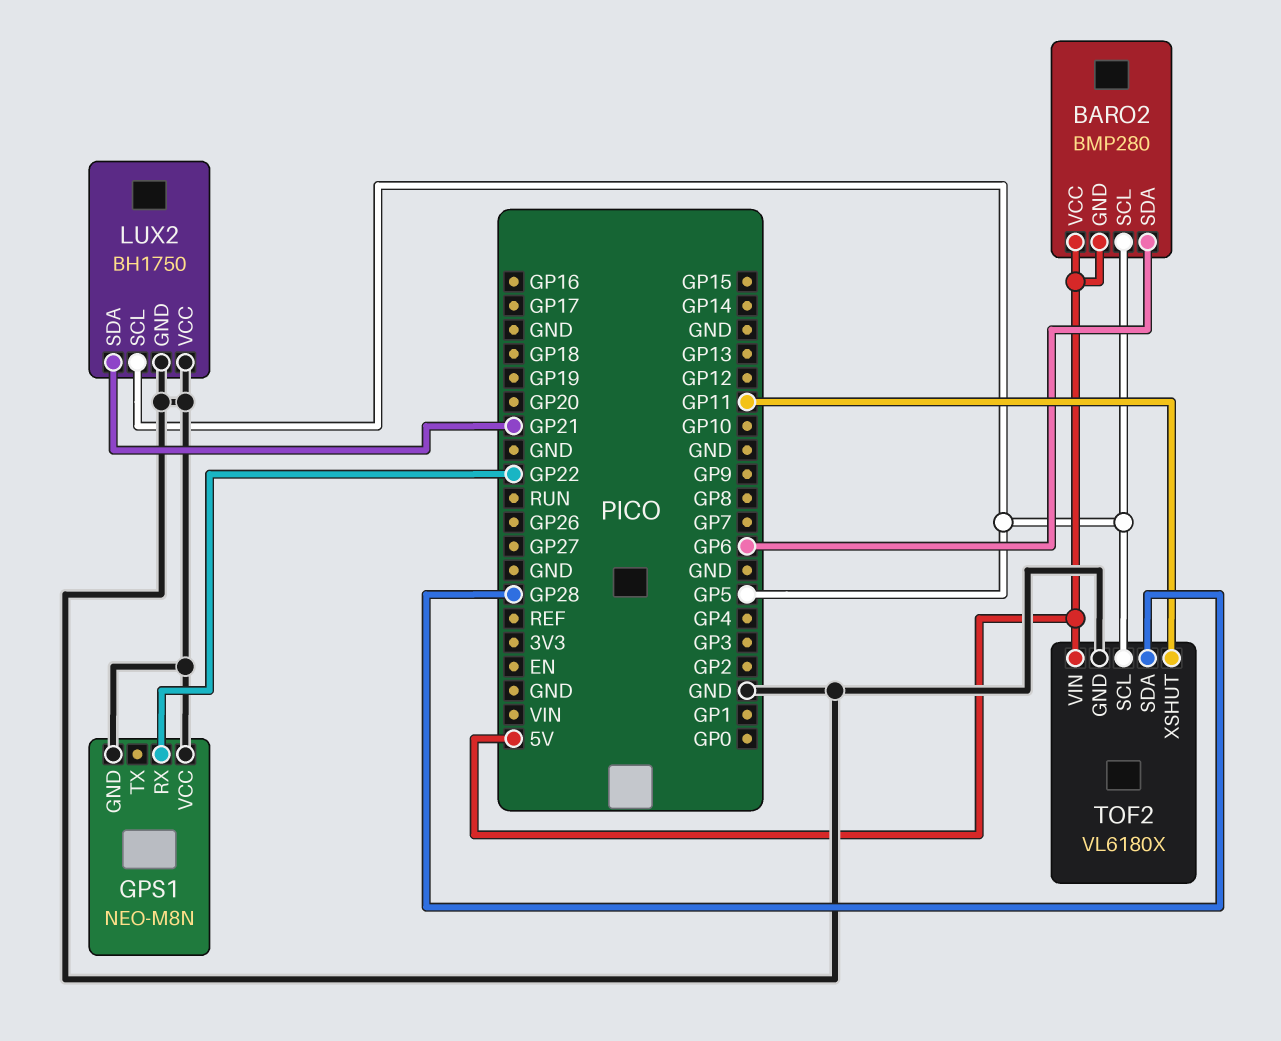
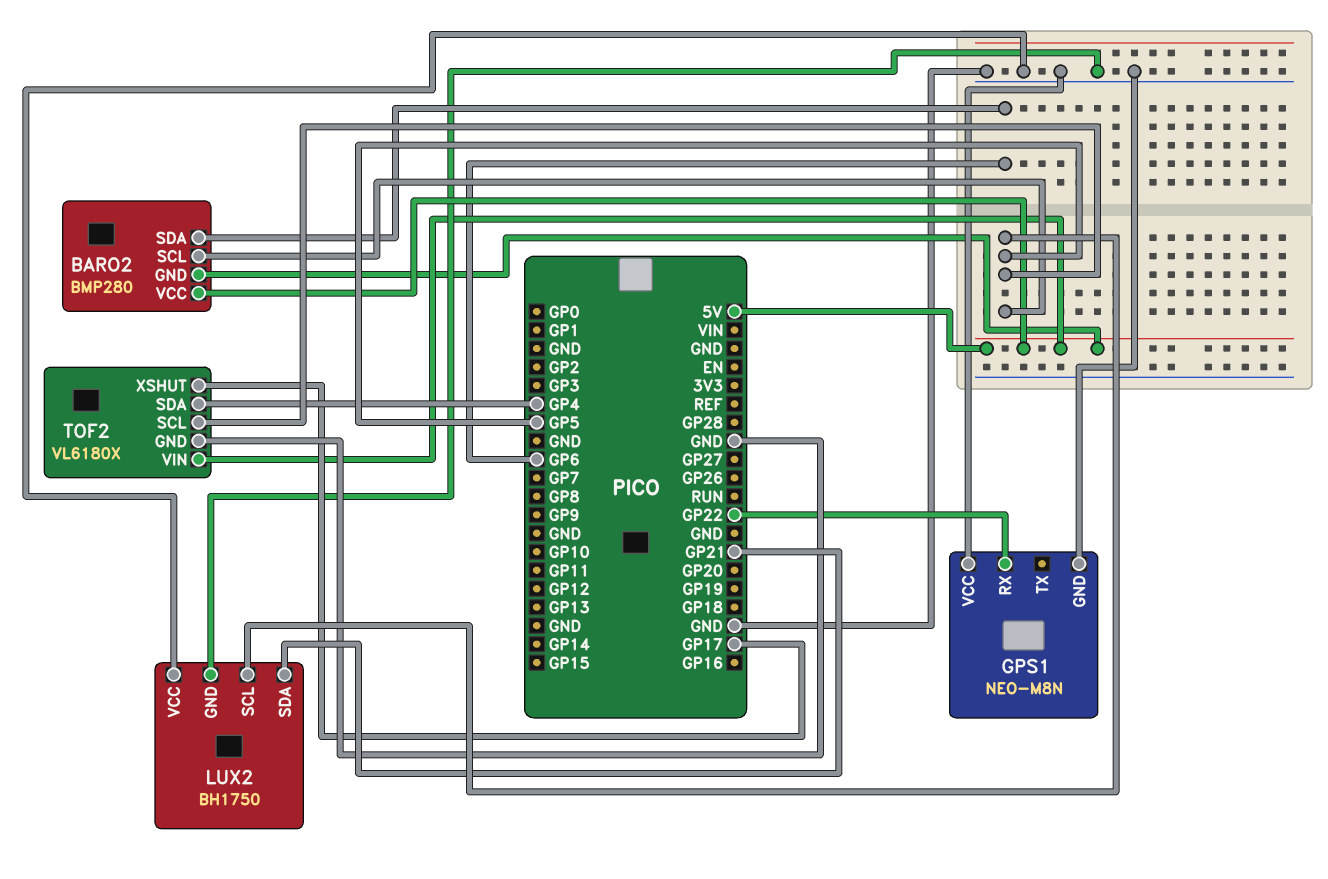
TOF2 pin SDA: GP28 -> GP4
TOF2 pin XSHUT: GP11 -> GP17

